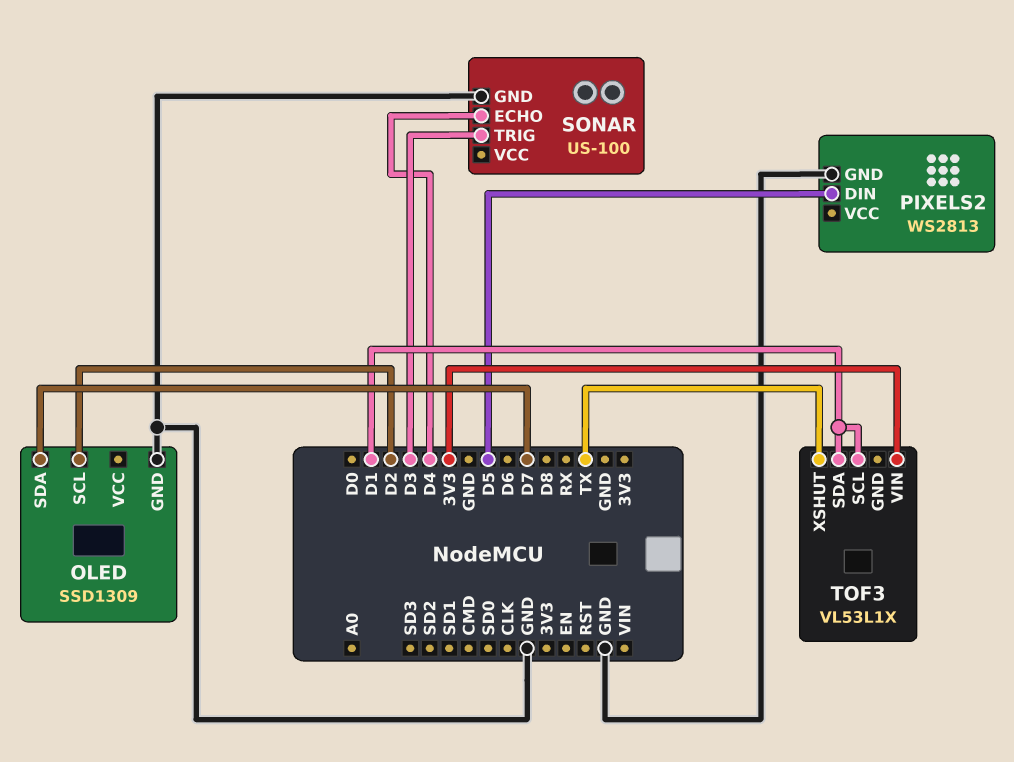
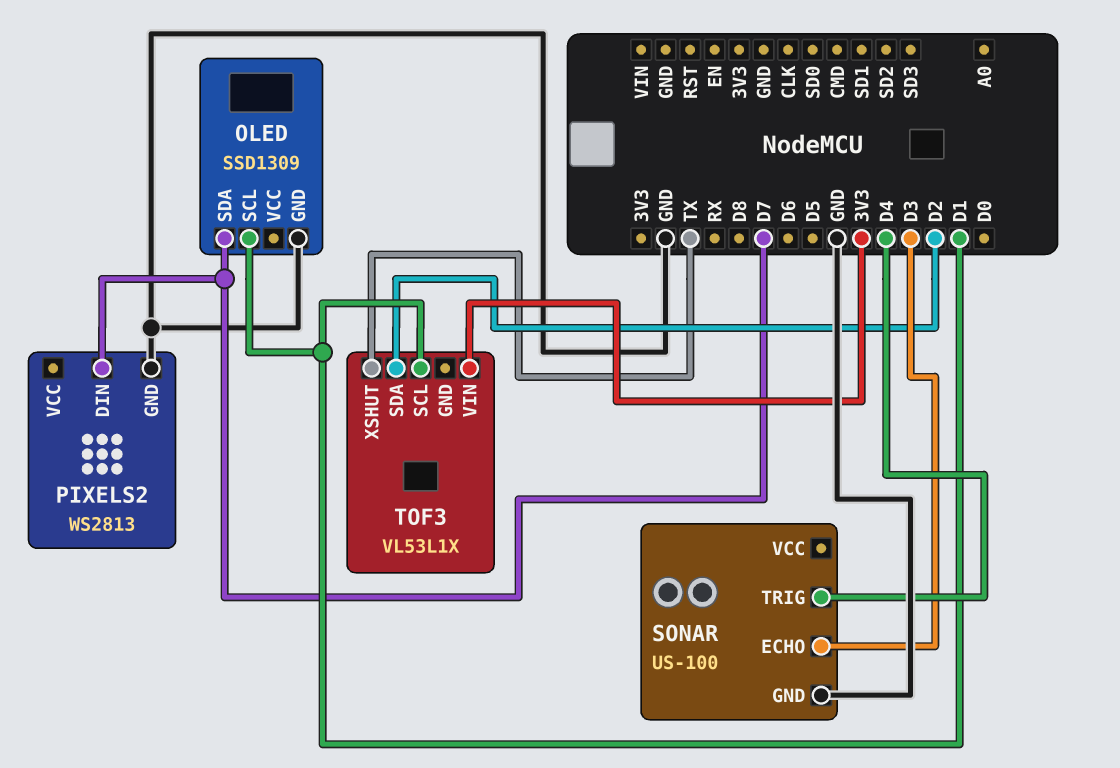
OLED pin SCL: D2 -> D1
PIXELS2 pin DIN: D5 -> D7
SONAR pin ECHO: D4 -> D3
SONAR pin TRIG: D3 -> D4
TOF3 pin SDA: D1 -> D2

